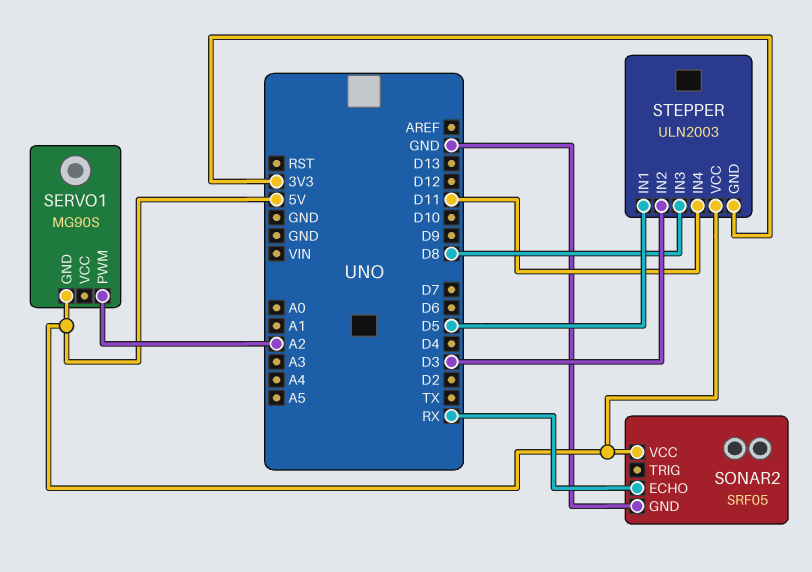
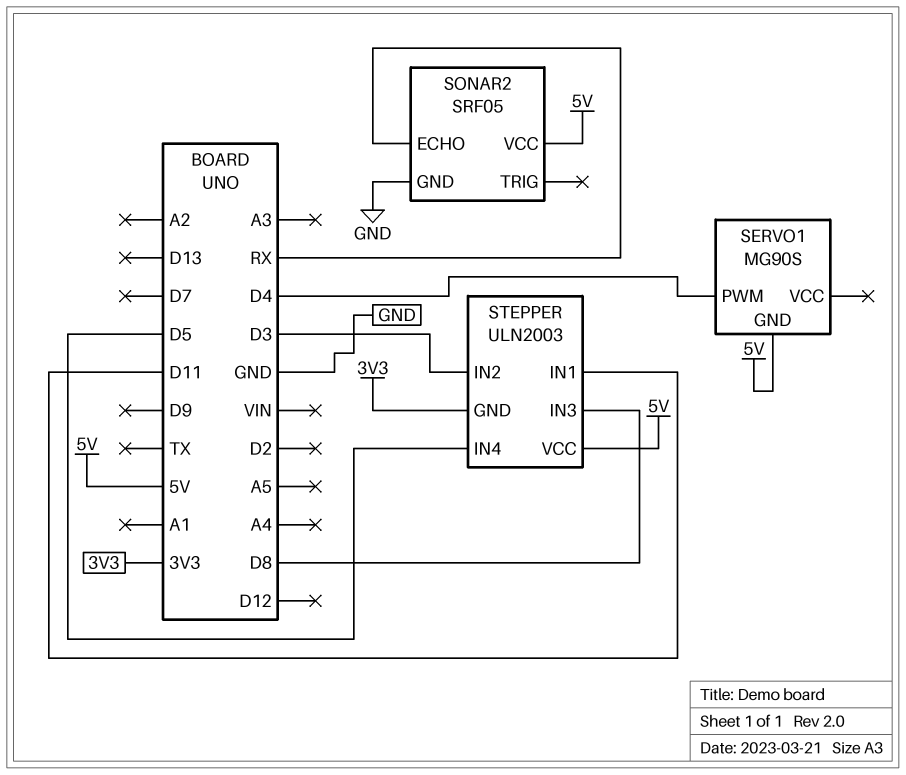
SERVO1 pin PWM: A2 -> D4
STEPPER pin IN1: D5 -> D11
STEPPER pin IN4: D11 -> D5

